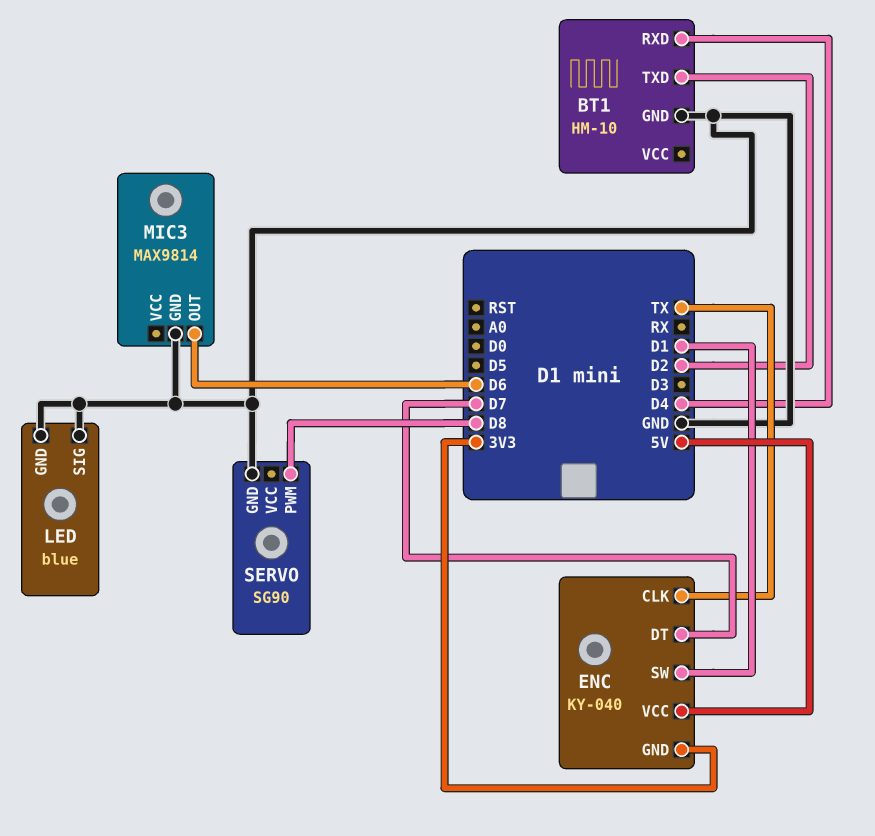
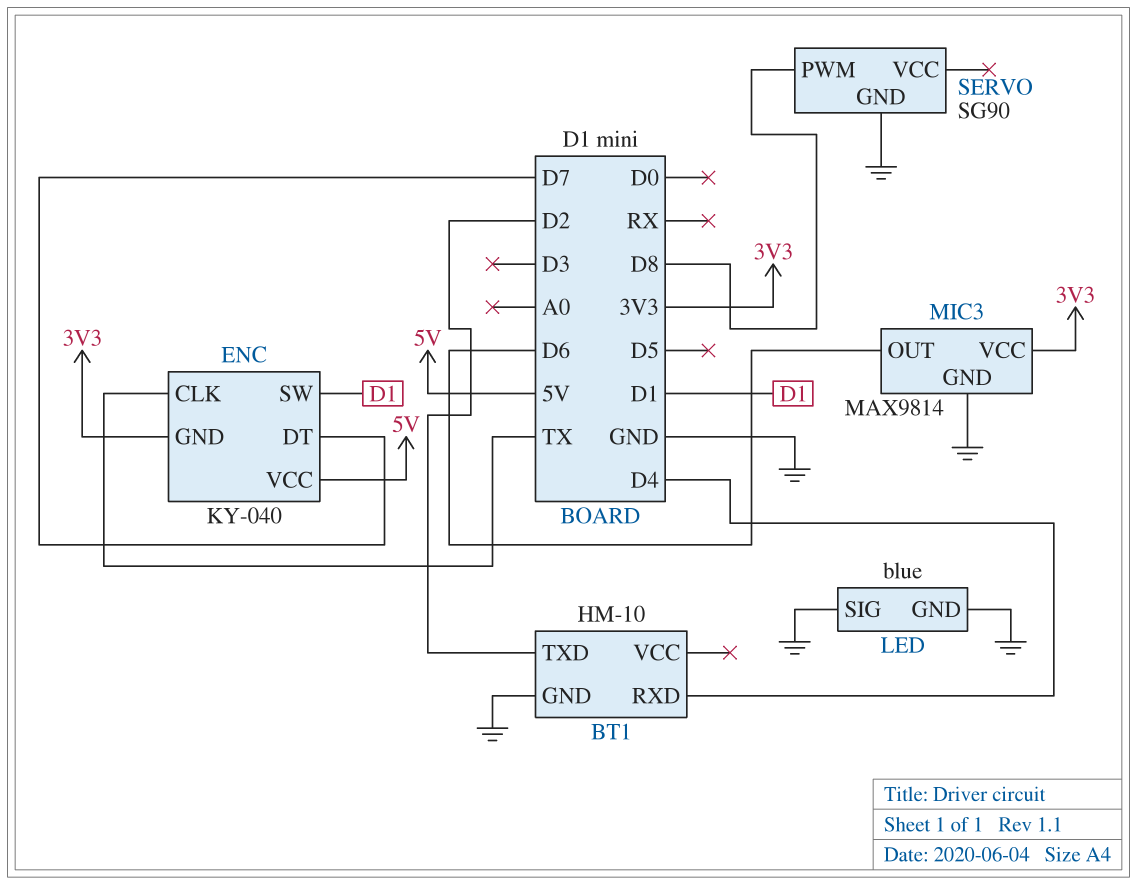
MIC3 pin VCC: none -> 3V3

